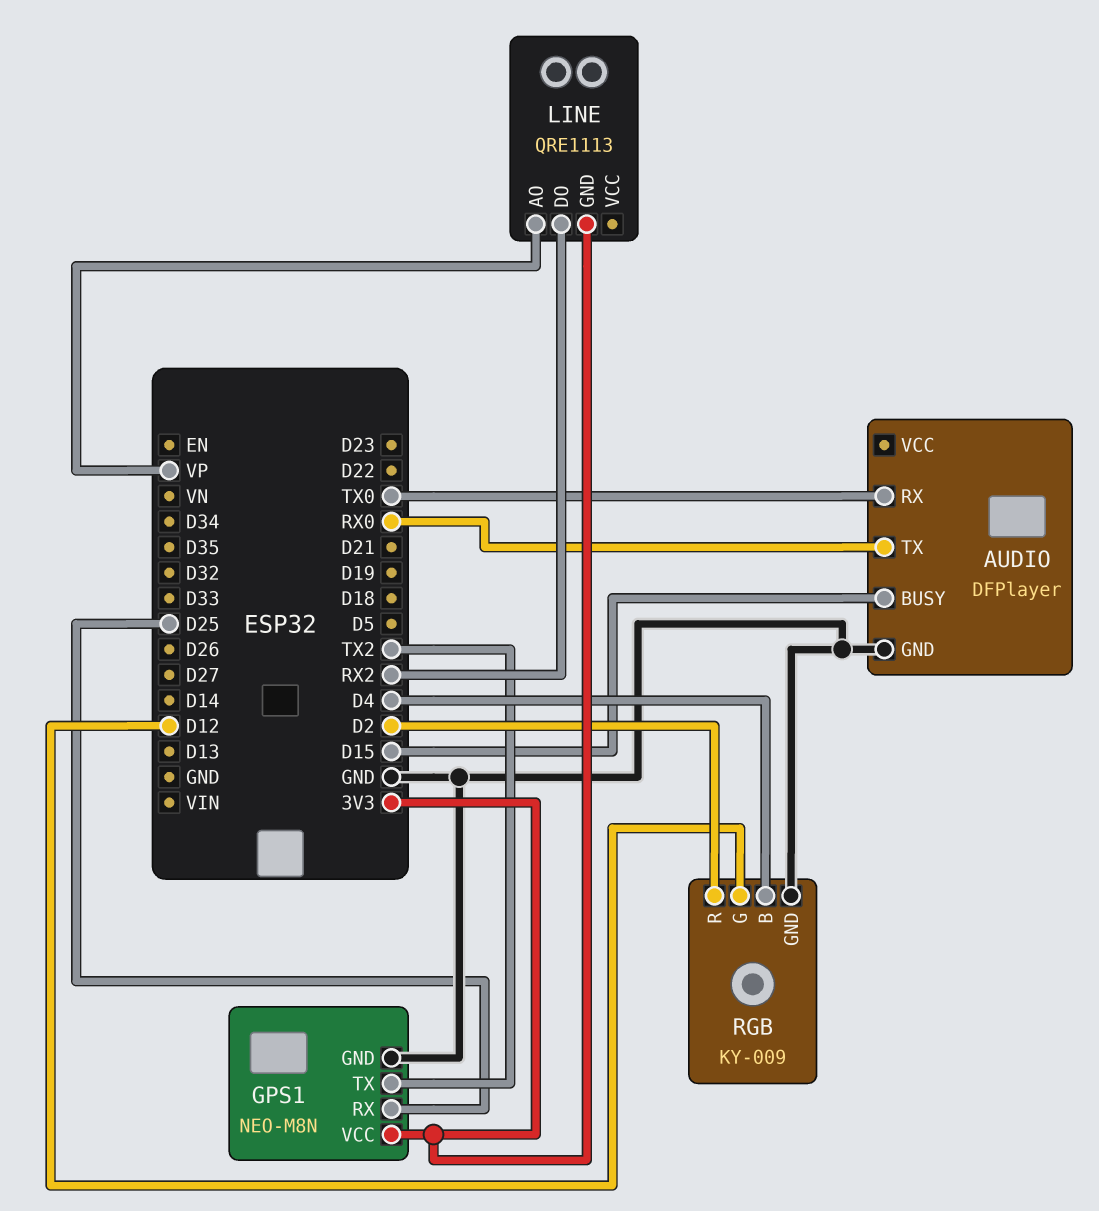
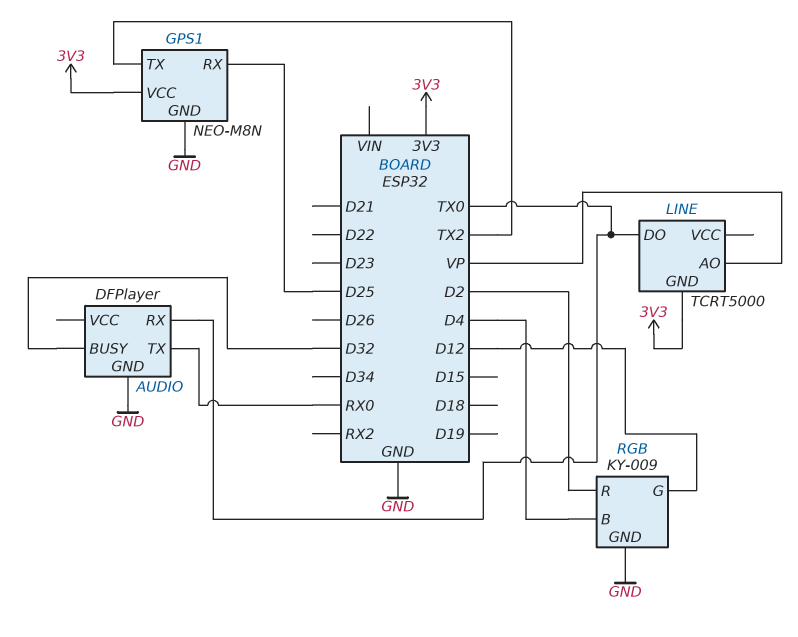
AUDIO pin BUSY: D15 -> D32
LINE: QRE1113 -> TCRT5000
LINE pin DO: RX2 -> TX0

